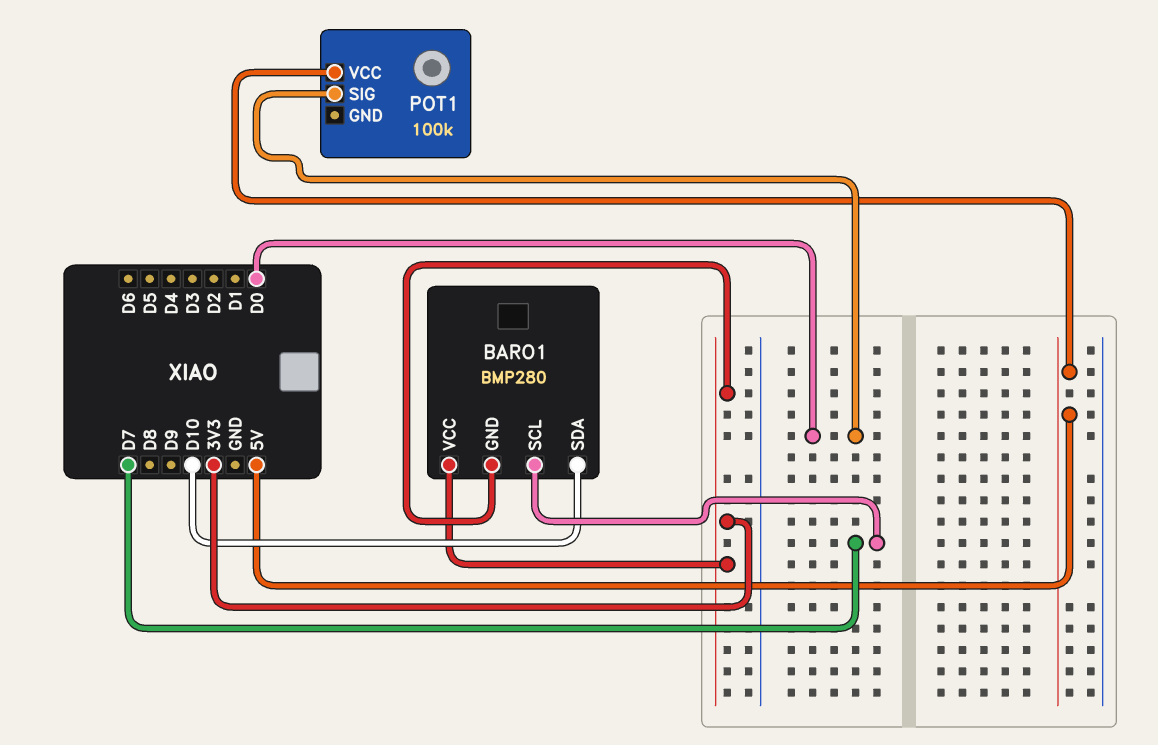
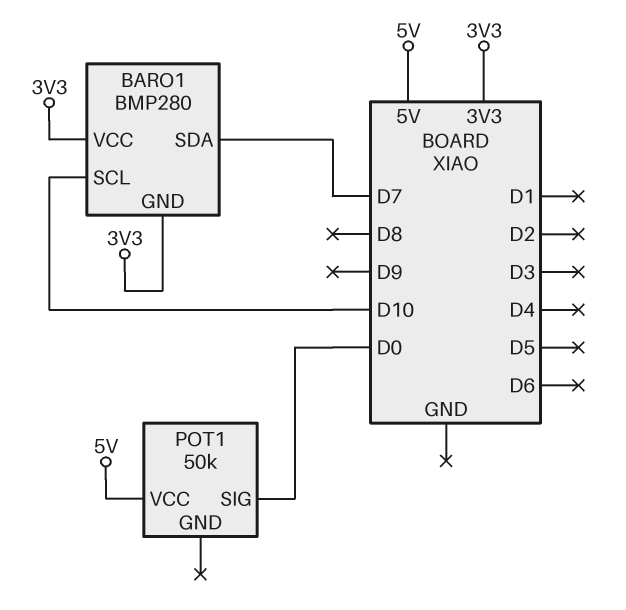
BARO1 pin SCL: D7 -> D10
BARO1 pin SDA: D10 -> D7
POT1: 100k -> 50k

